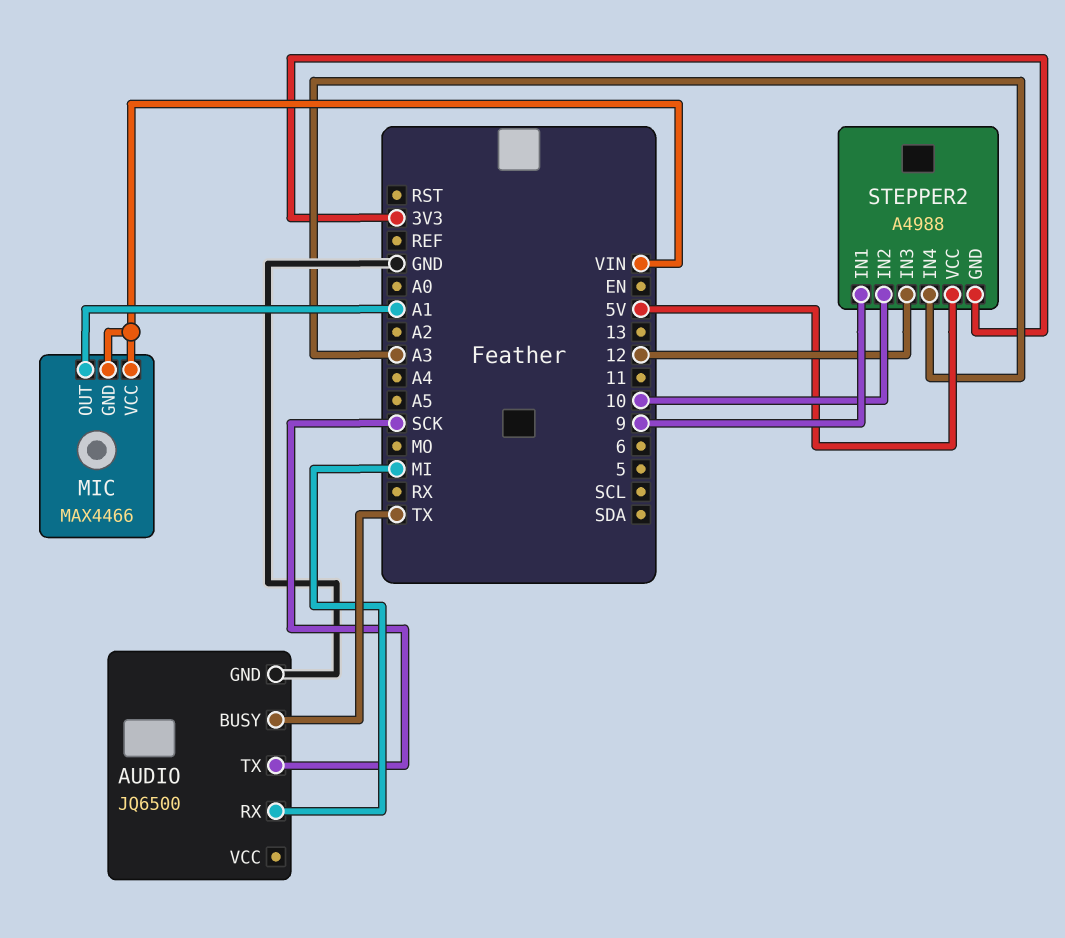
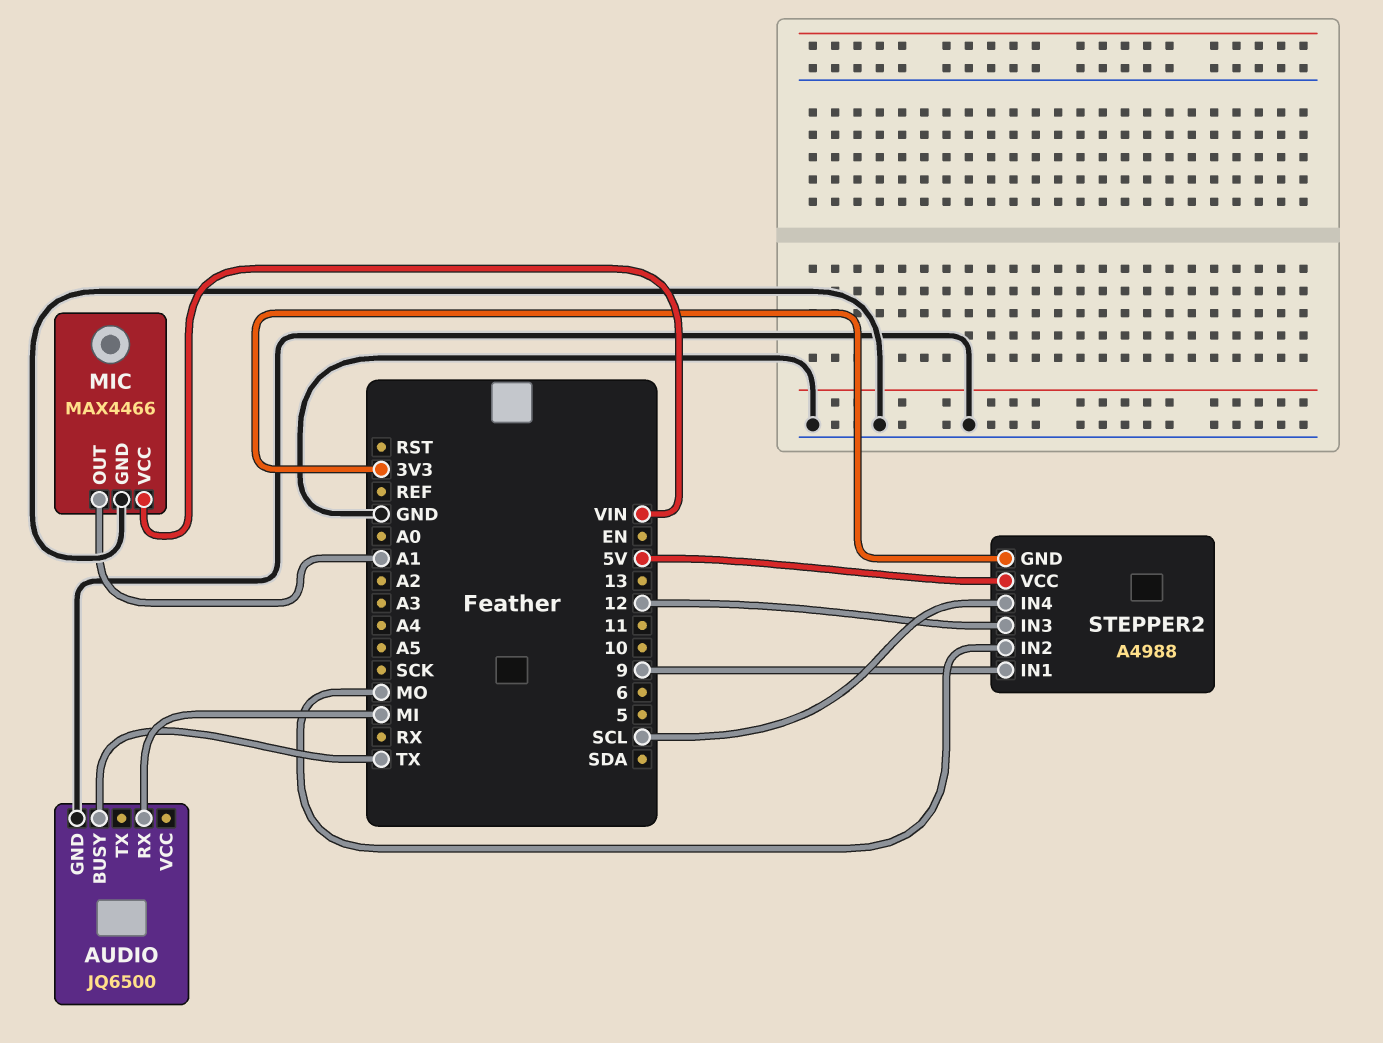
AUDIO pin TX: SCK -> none
MIC pin GND: VIN -> GND
STEPPER2 pin IN2: 10 -> MO
STEPPER2 pin IN4: A3 -> SCL

